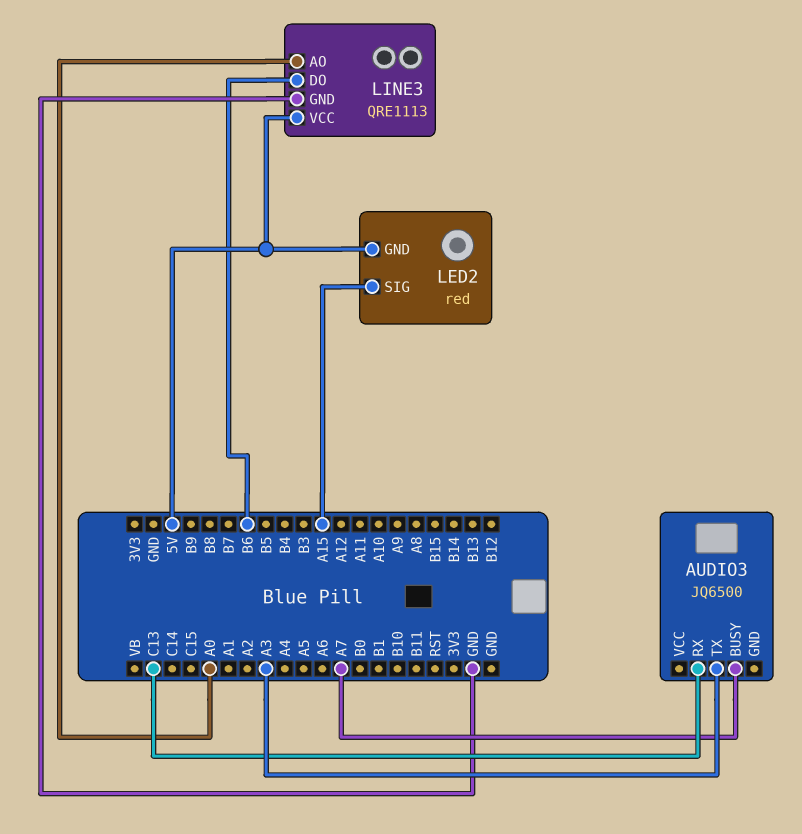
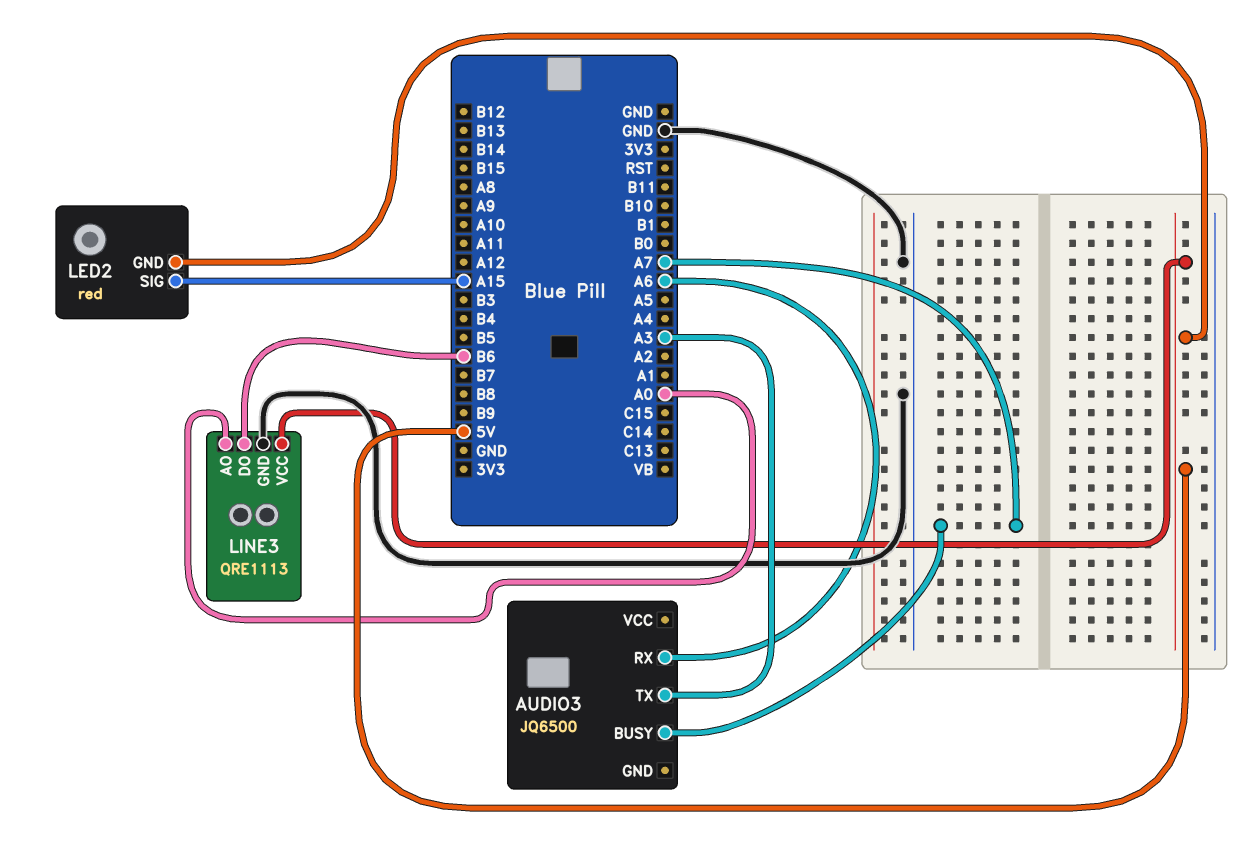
AUDIO3 pin RX: C13 -> A6

